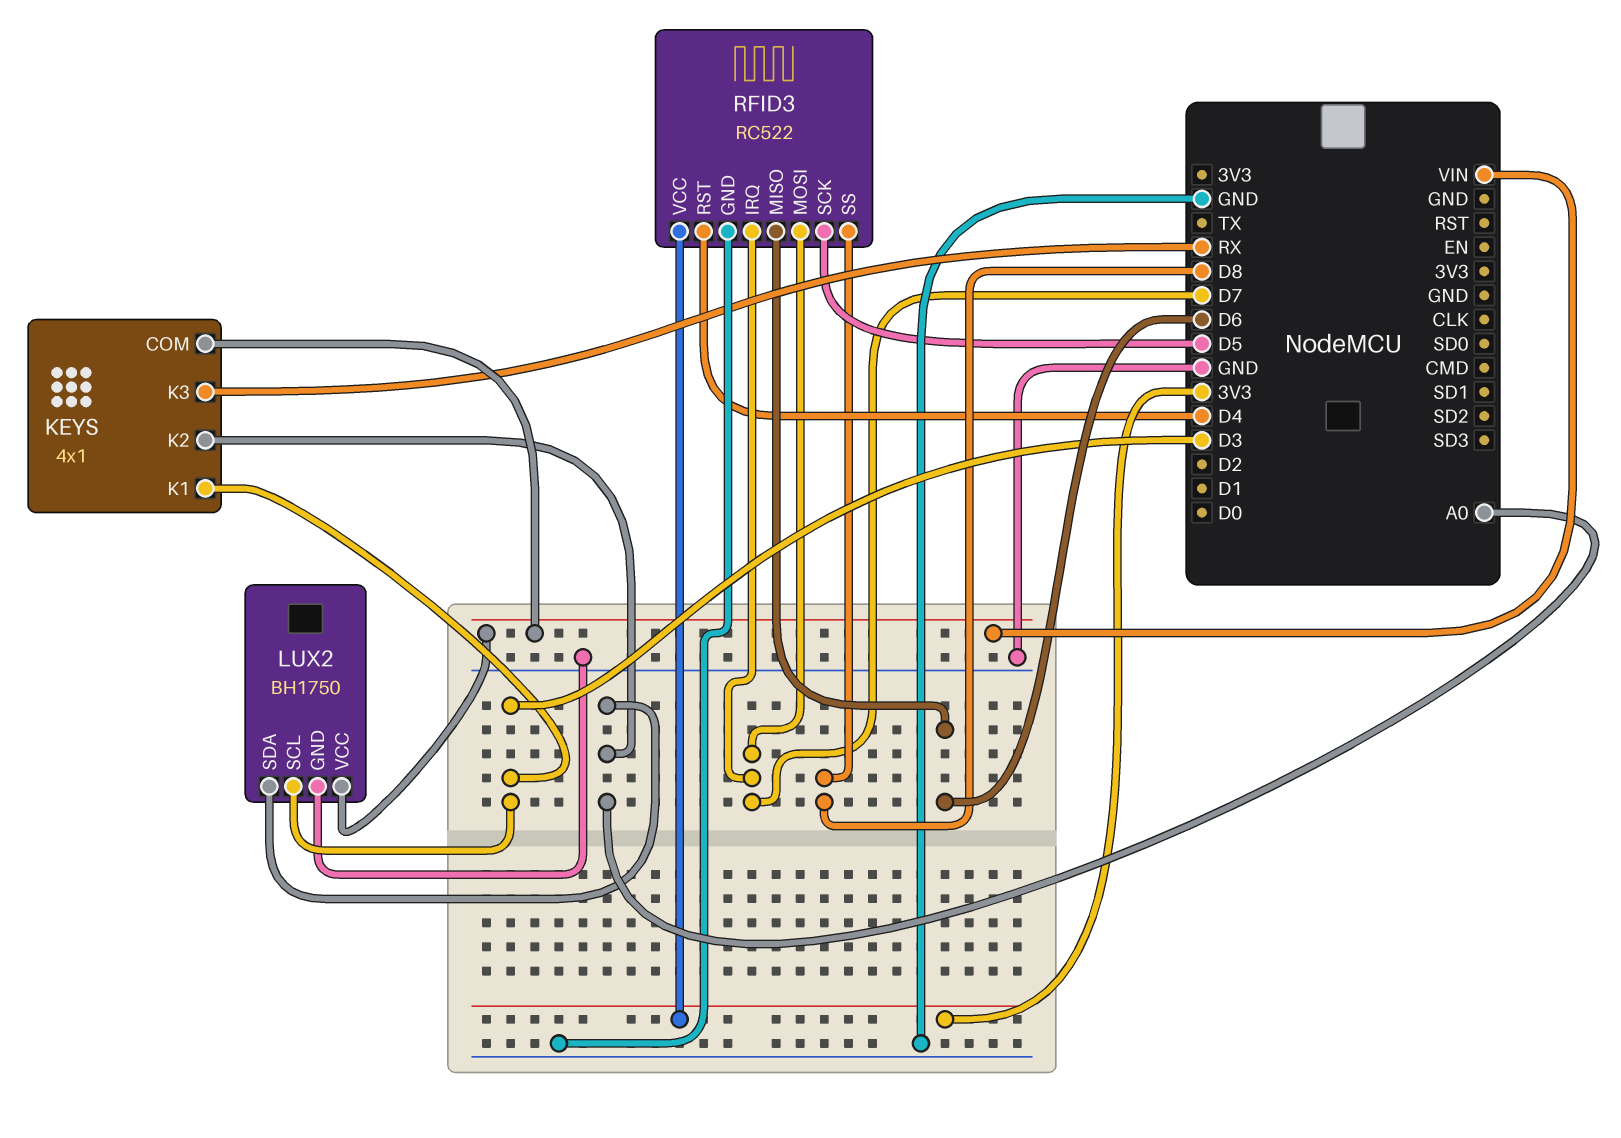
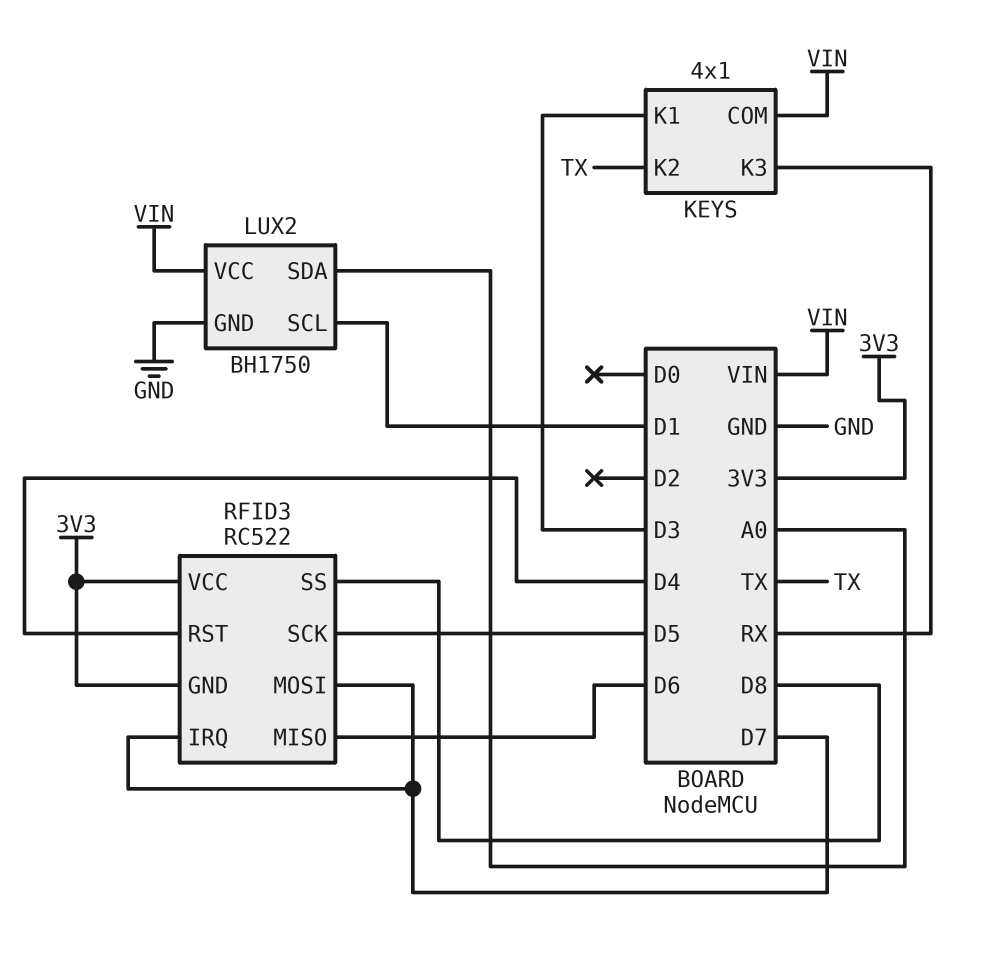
KEYS pin K2: A0 -> TX
LUX2 pin SCL: D3 -> D1
RFID3 pin GND: GND -> 3V3

